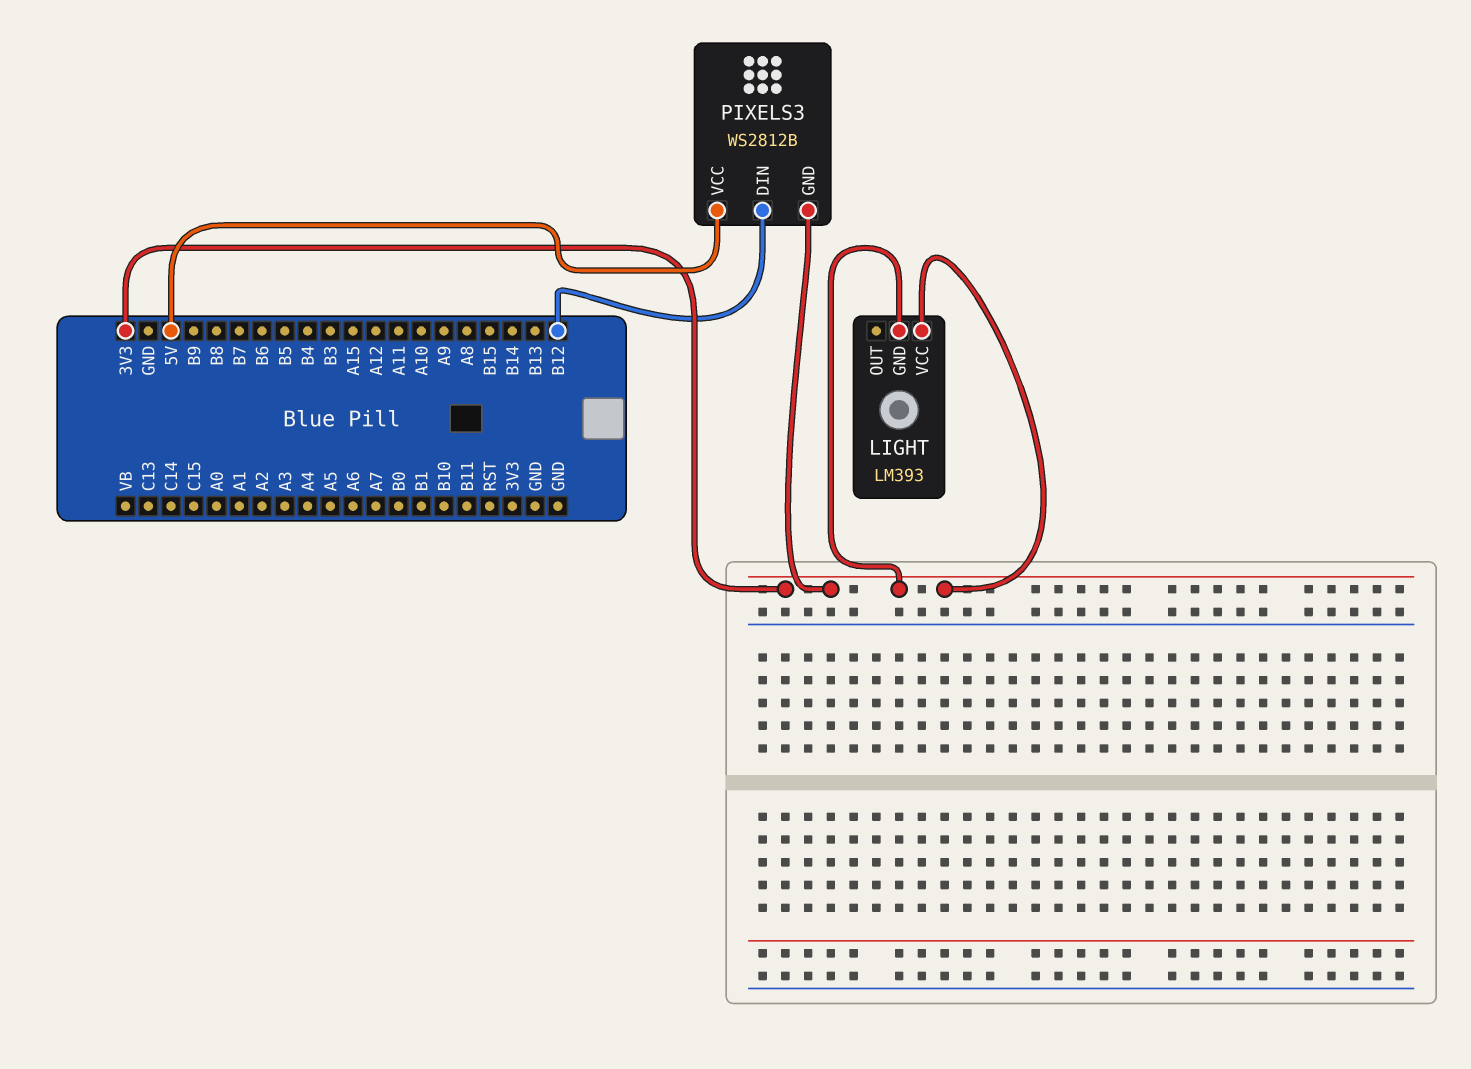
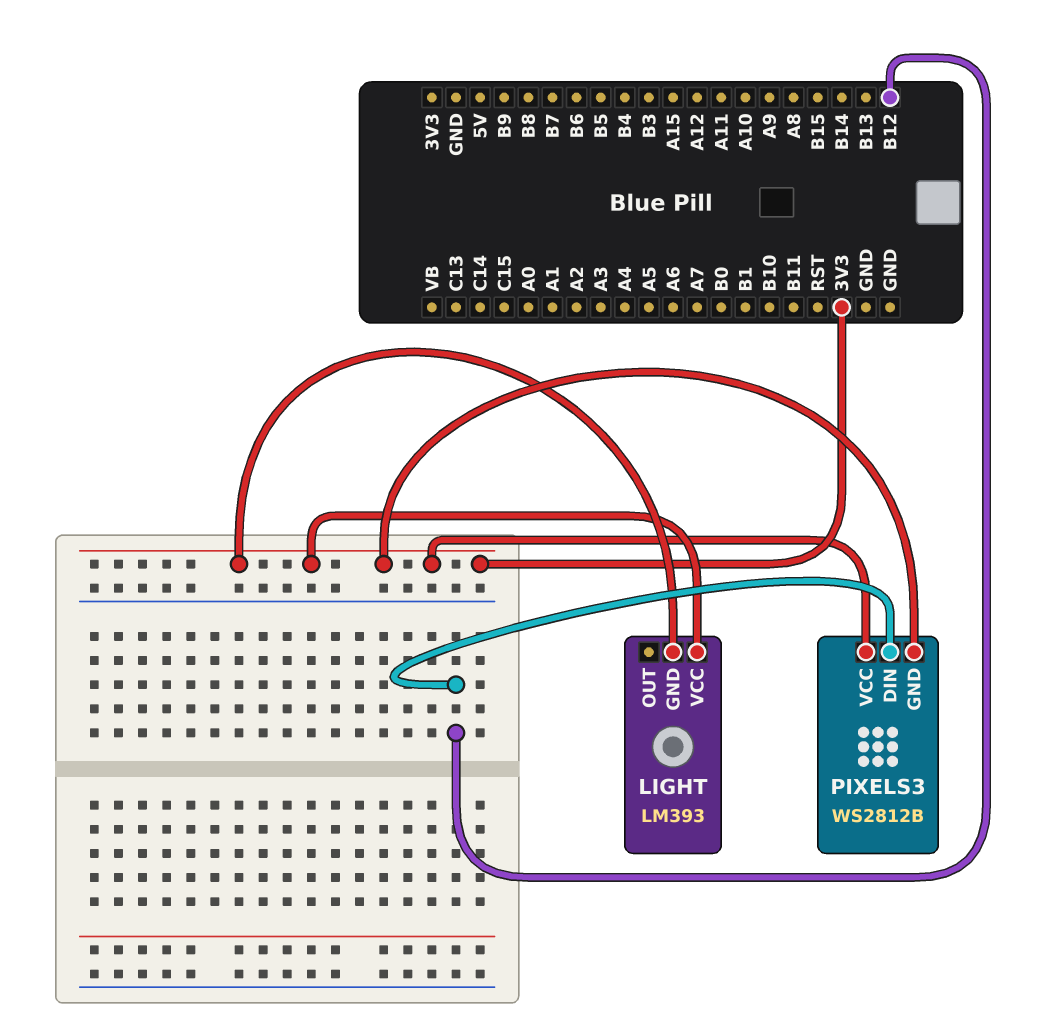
PIXELS3 pin VCC: 5V -> 3V3

